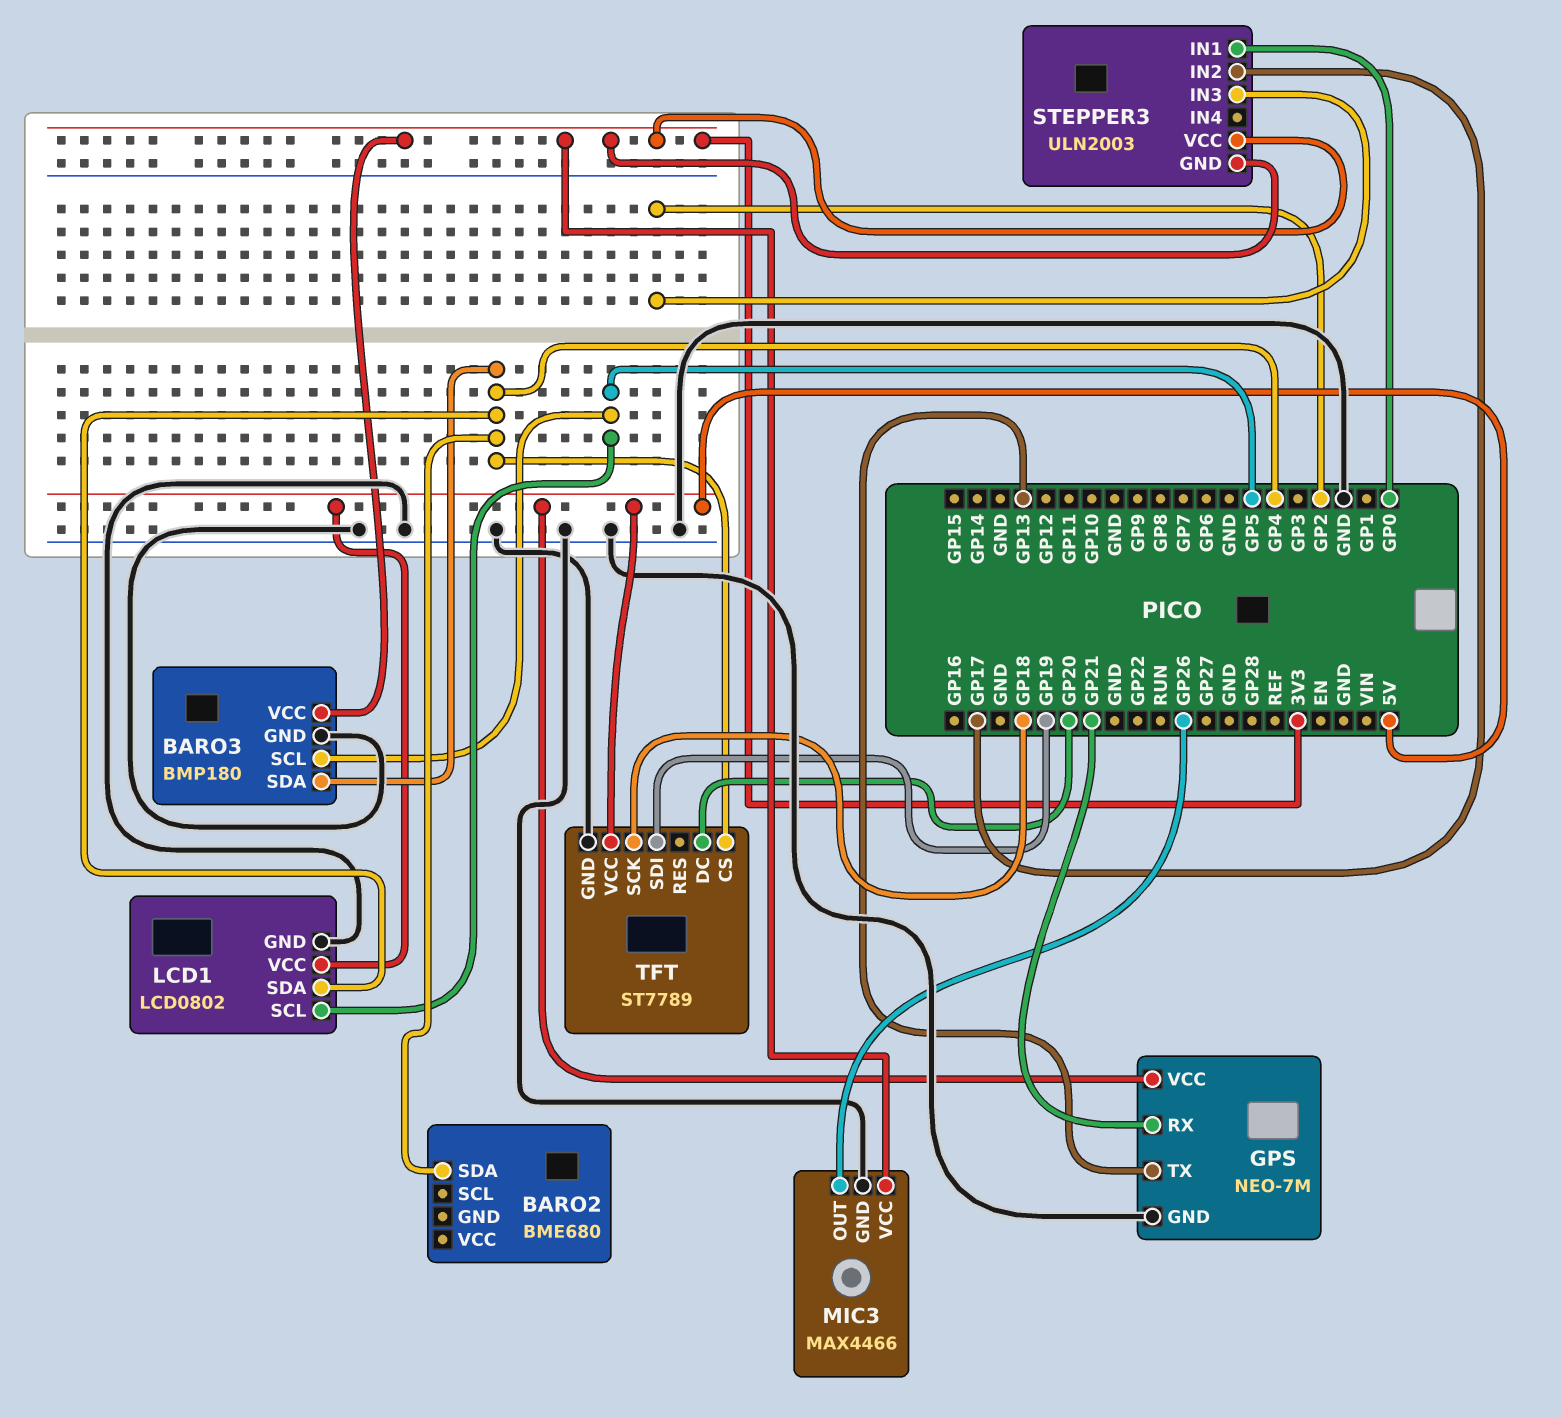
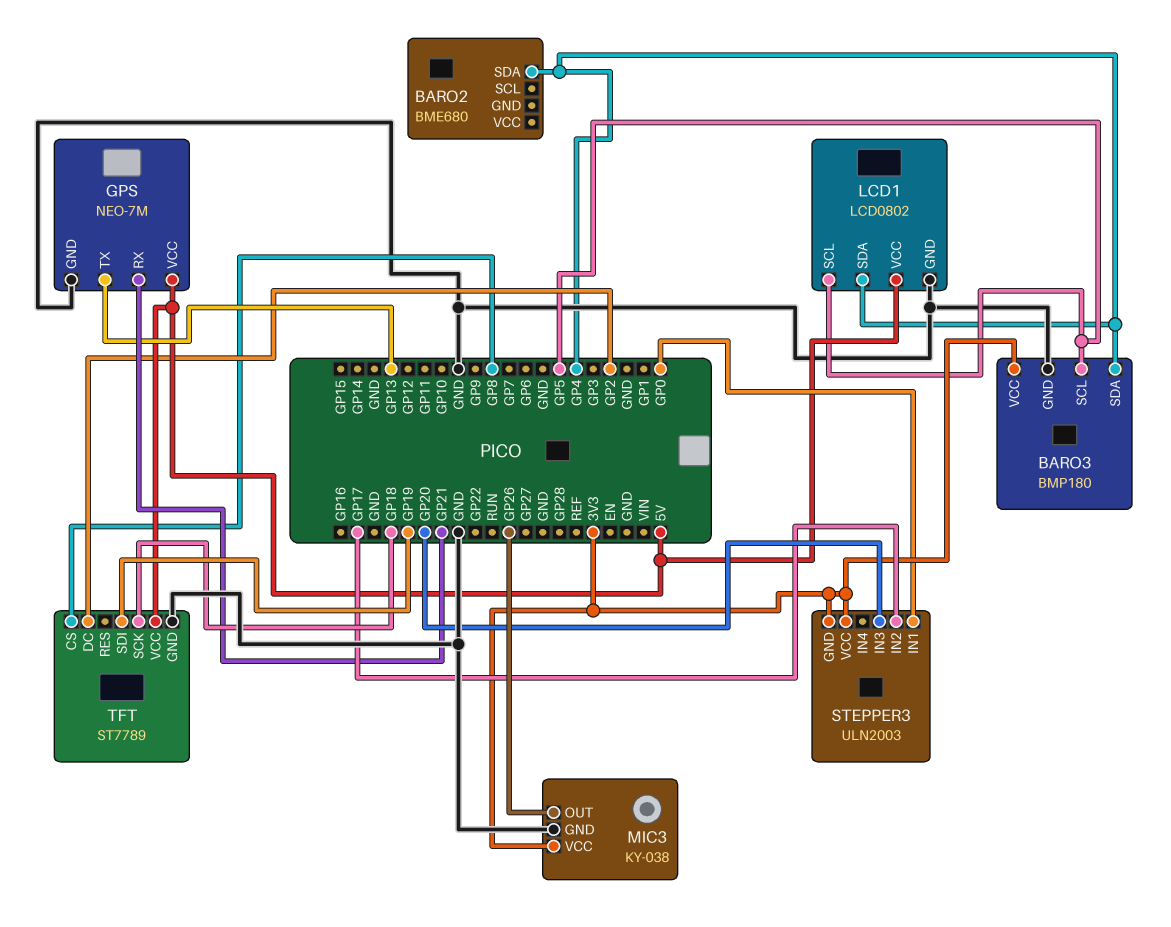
MIC3: MAX4466 -> KY-038
STEPPER3 pin IN3: GP2 -> GP20
TFT pin CS: GP4 -> GP8
TFT pin DC: GP20 -> GP2

